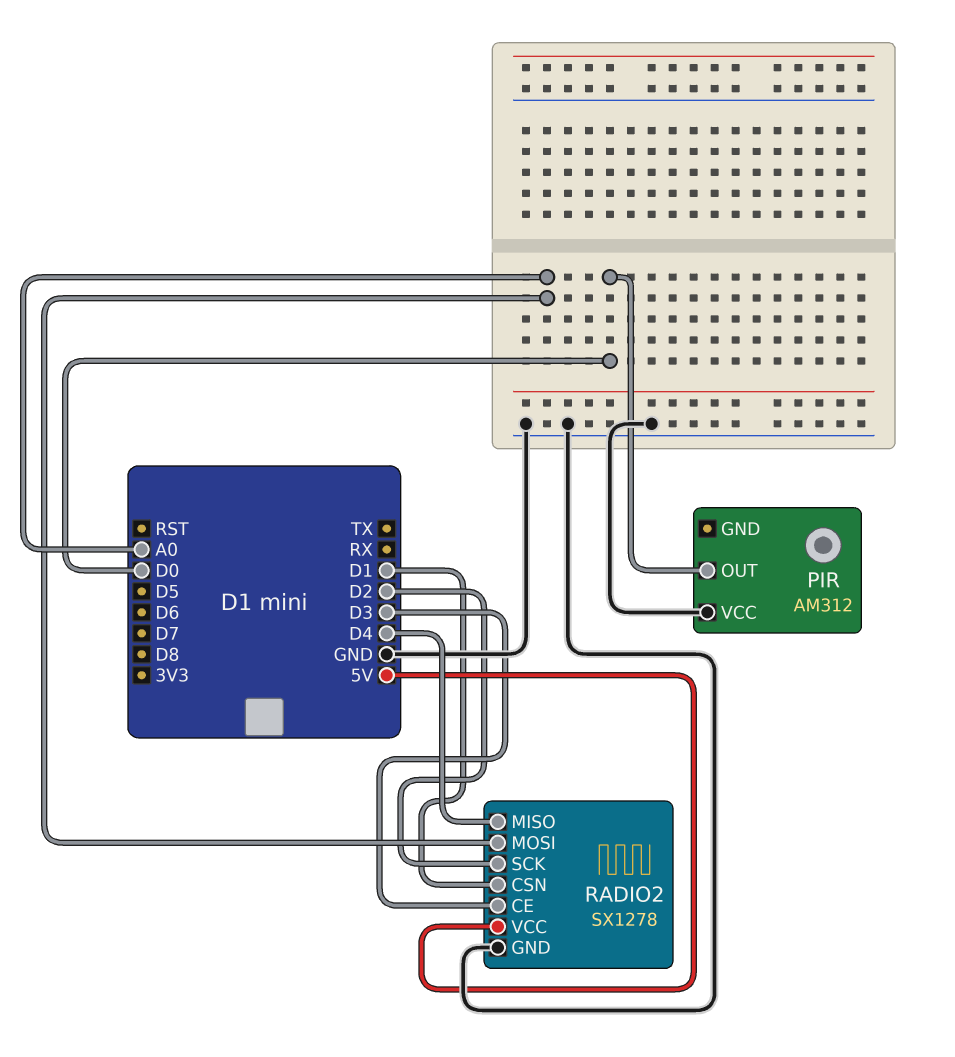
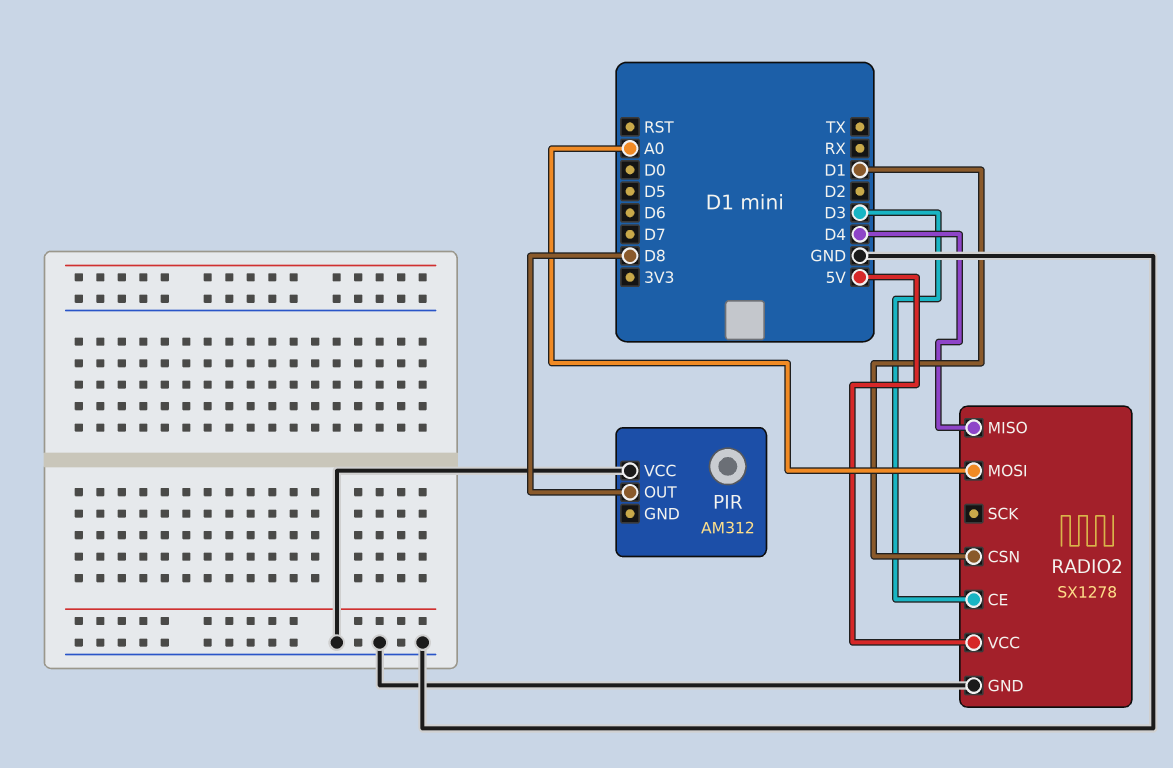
PIR pin OUT: D0 -> D8
RADIO2 pin SCK: D2 -> none

